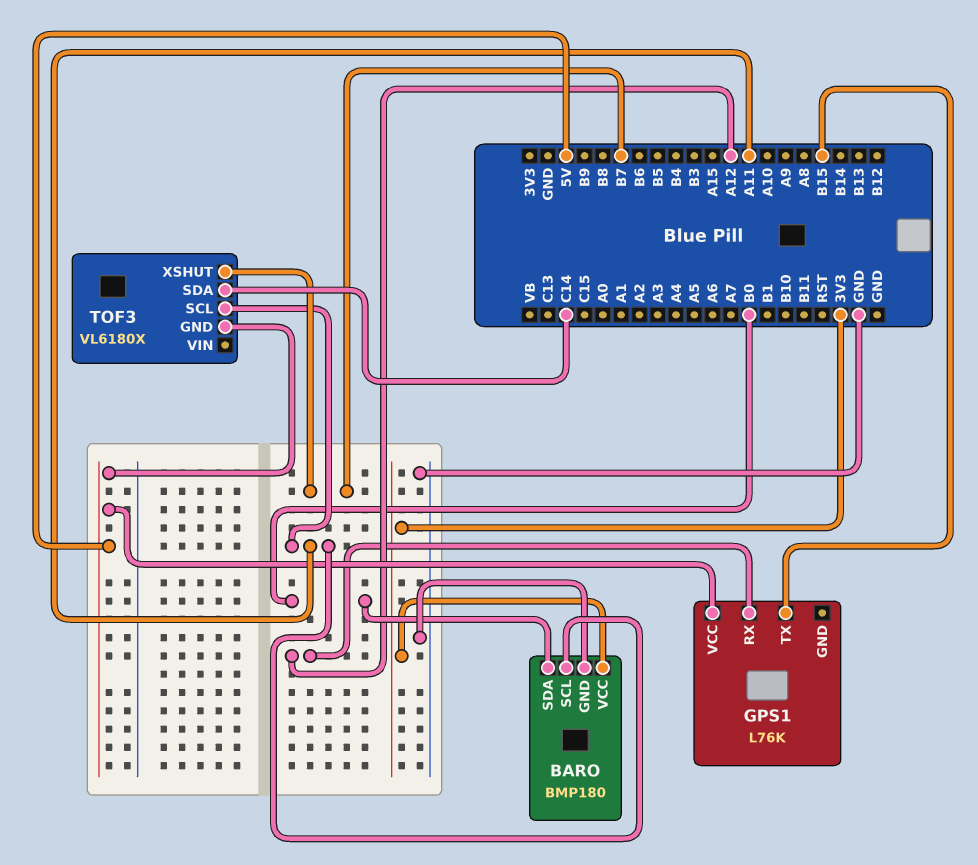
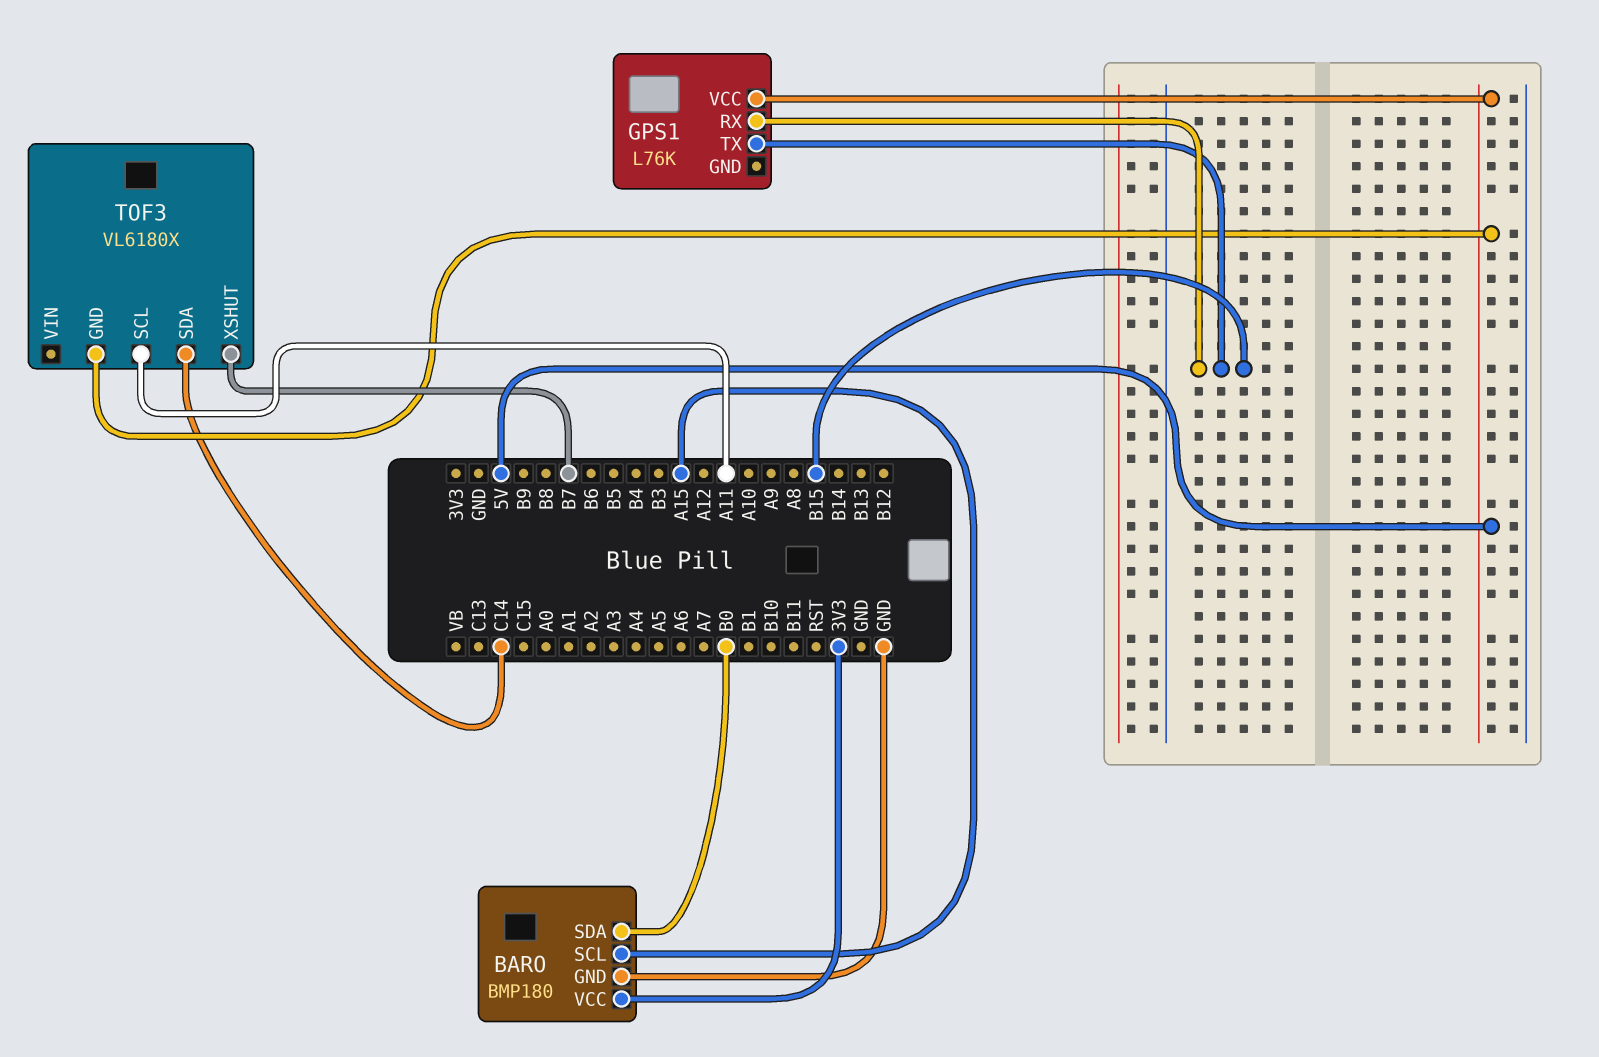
BARO pin SCL: A11 -> A15
GPS1 pin RX: A12 -> B15

